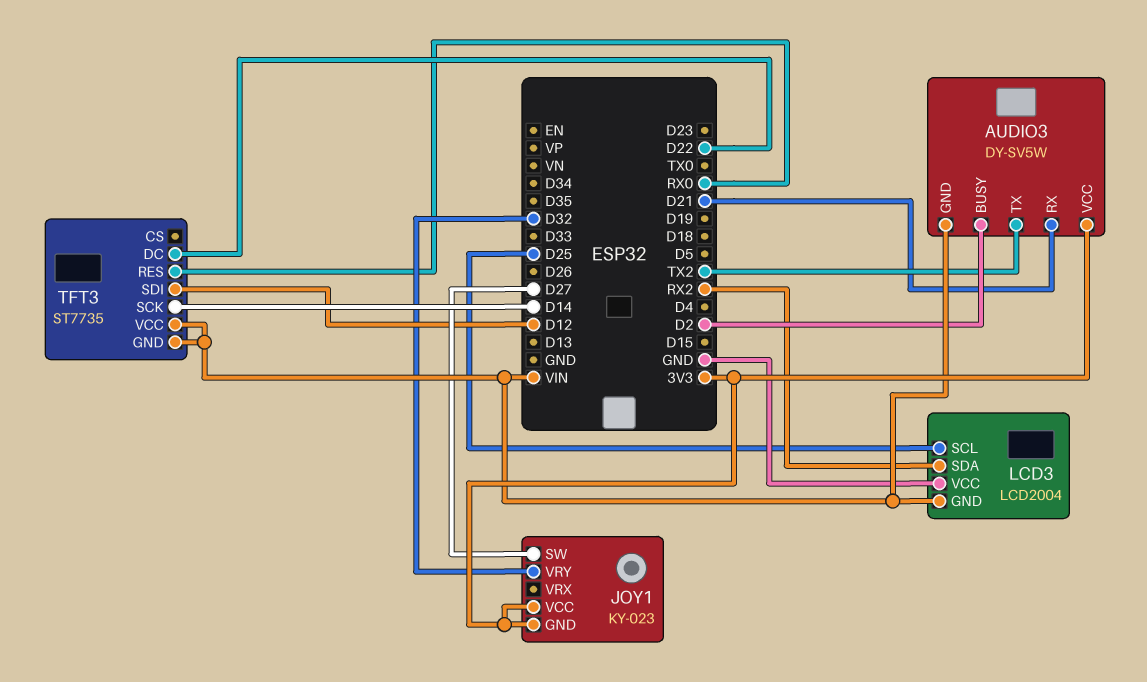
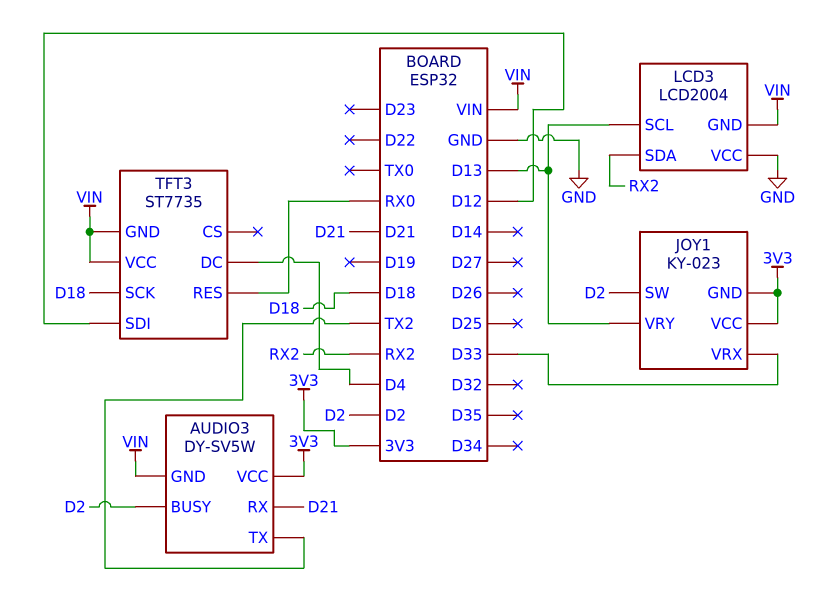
JOY1 pin SW: D27 -> D2
JOY1 pin VRX: none -> D33
JOY1 pin VRY: D32 -> D13
LCD3 pin SCL: D25 -> D13
TFT3 pin DC: D22 -> D4
TFT3 pin SCK: D14 -> D18

